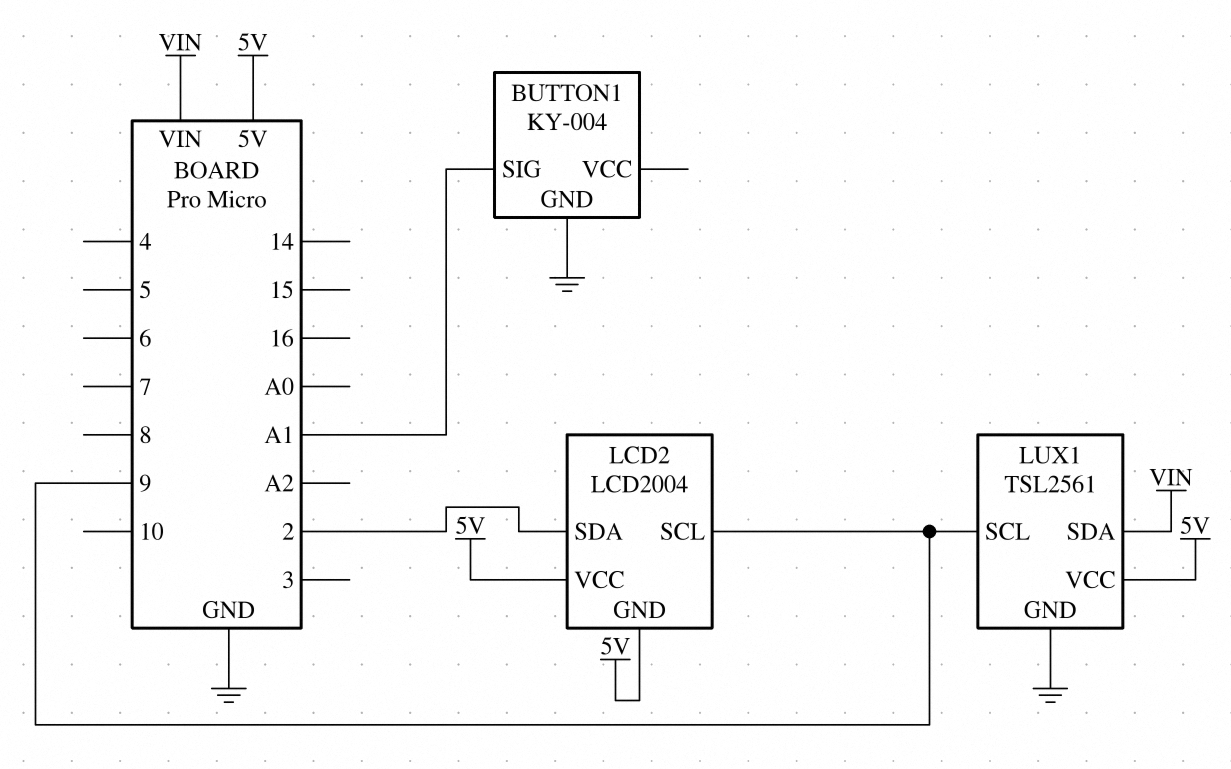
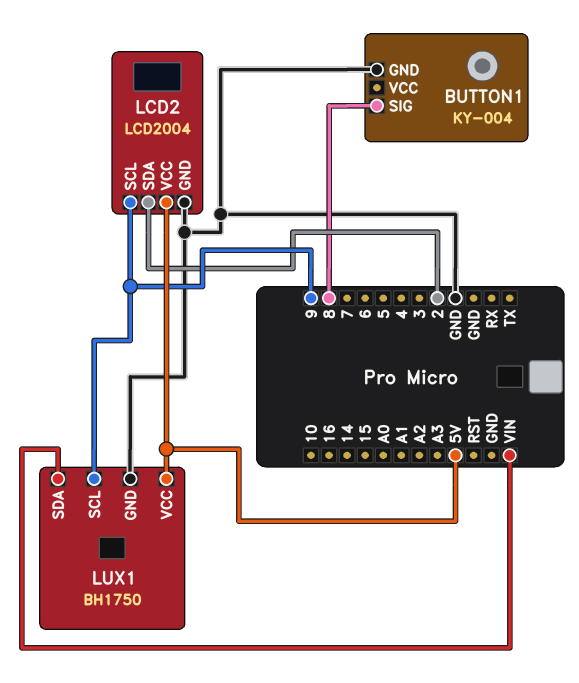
BUTTON1 pin SIG: A1 -> 8
LCD2 pin GND: 5V -> GND
LUX1: TSL2561 -> BH1750

